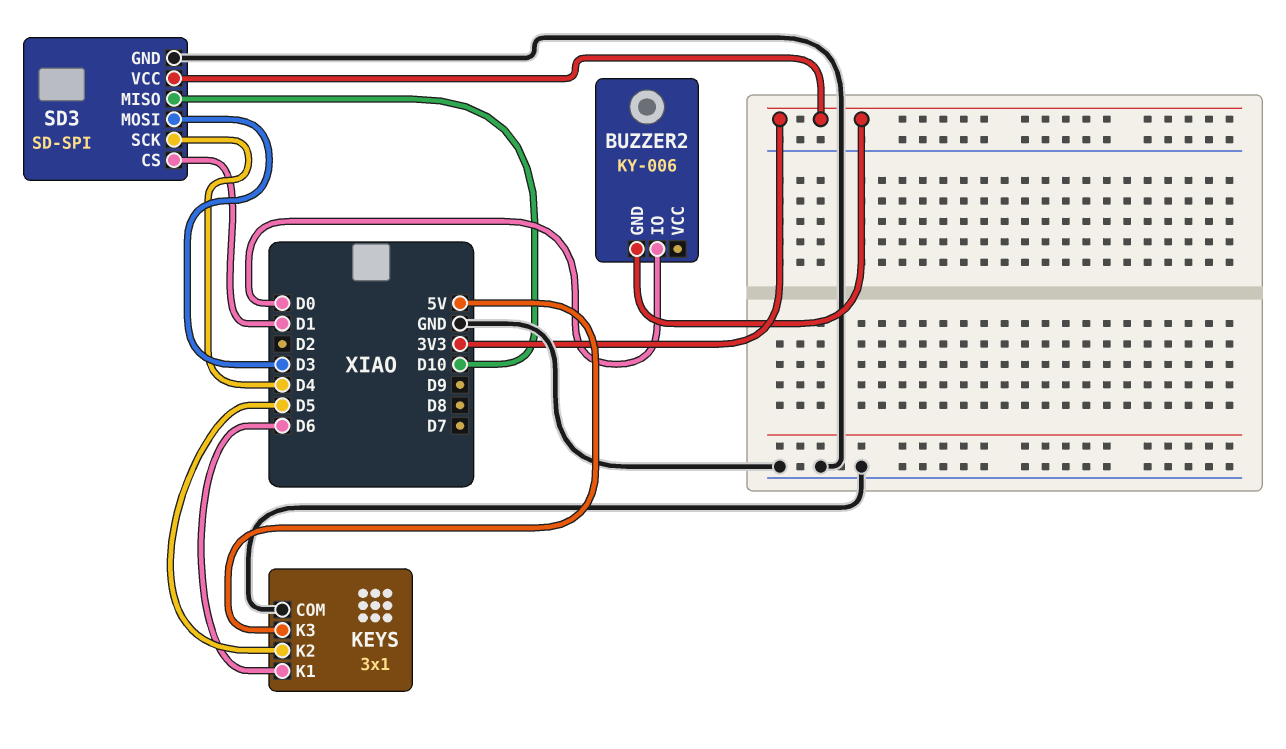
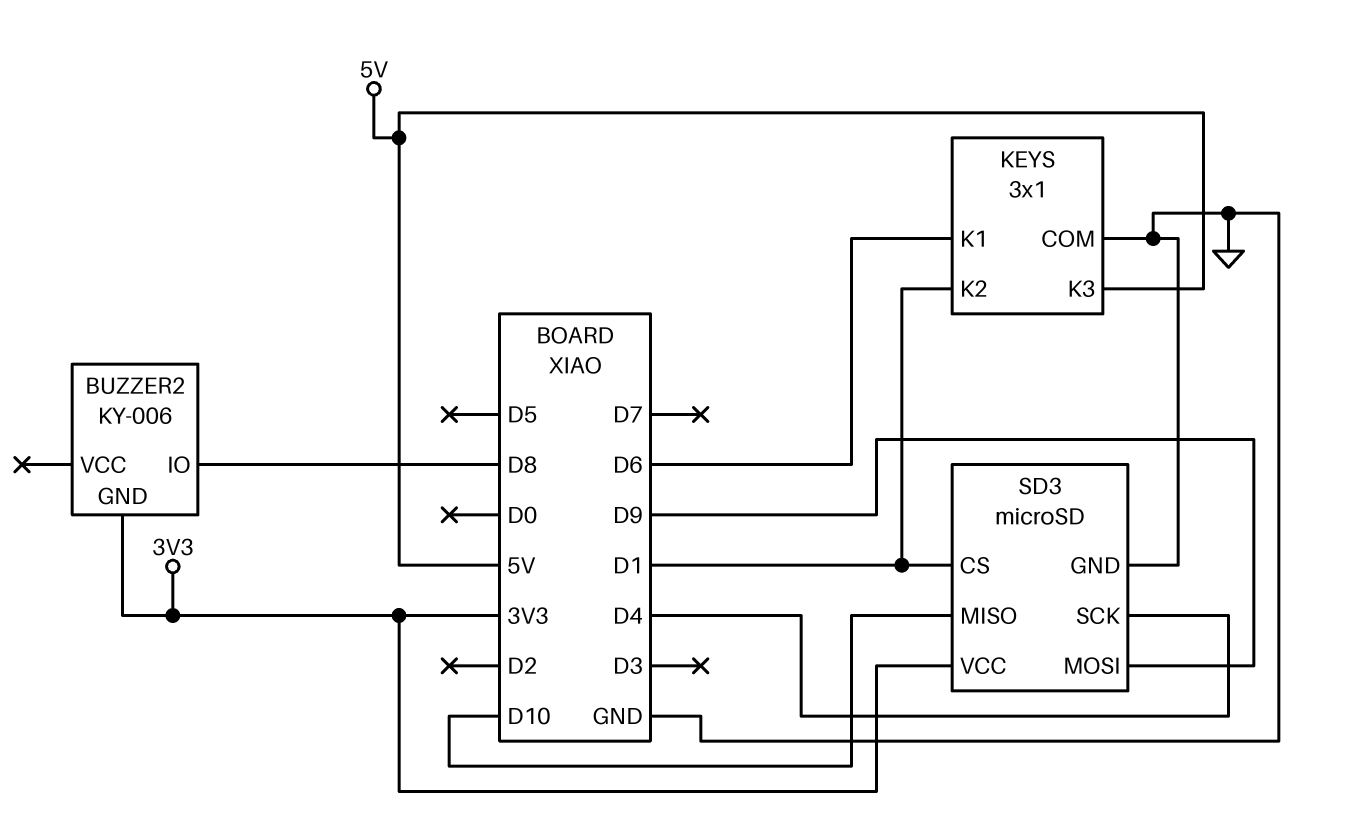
BUZZER2 pin IO: D0 -> D8
KEYS pin K2: D5 -> D1
SD3: SD-SPI -> microSD
SD3 pin MOSI: D3 -> D9

